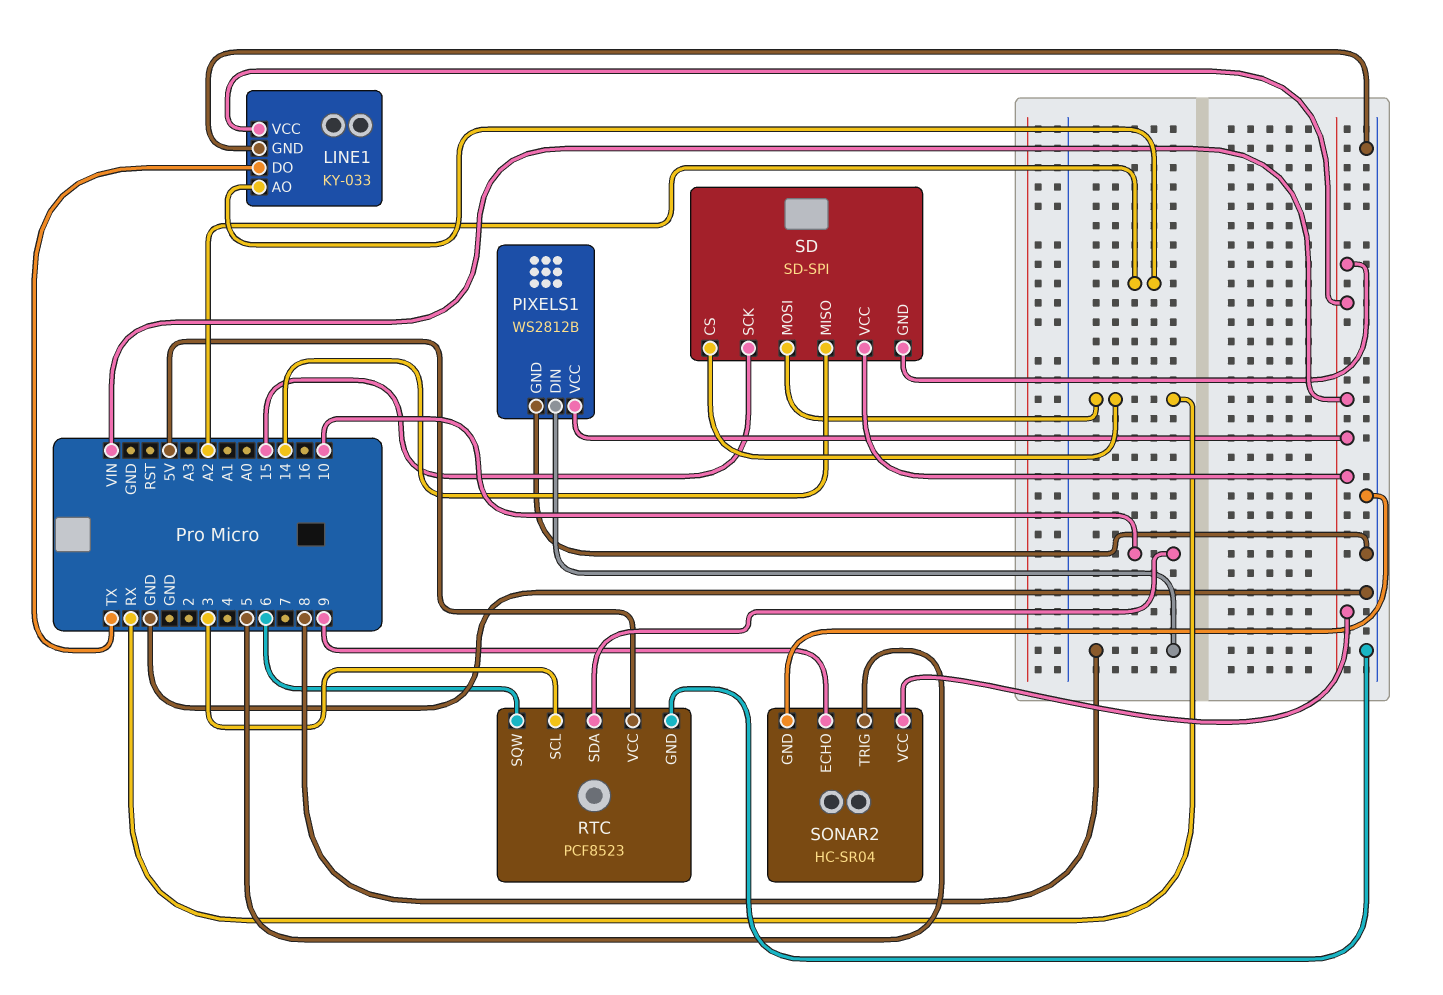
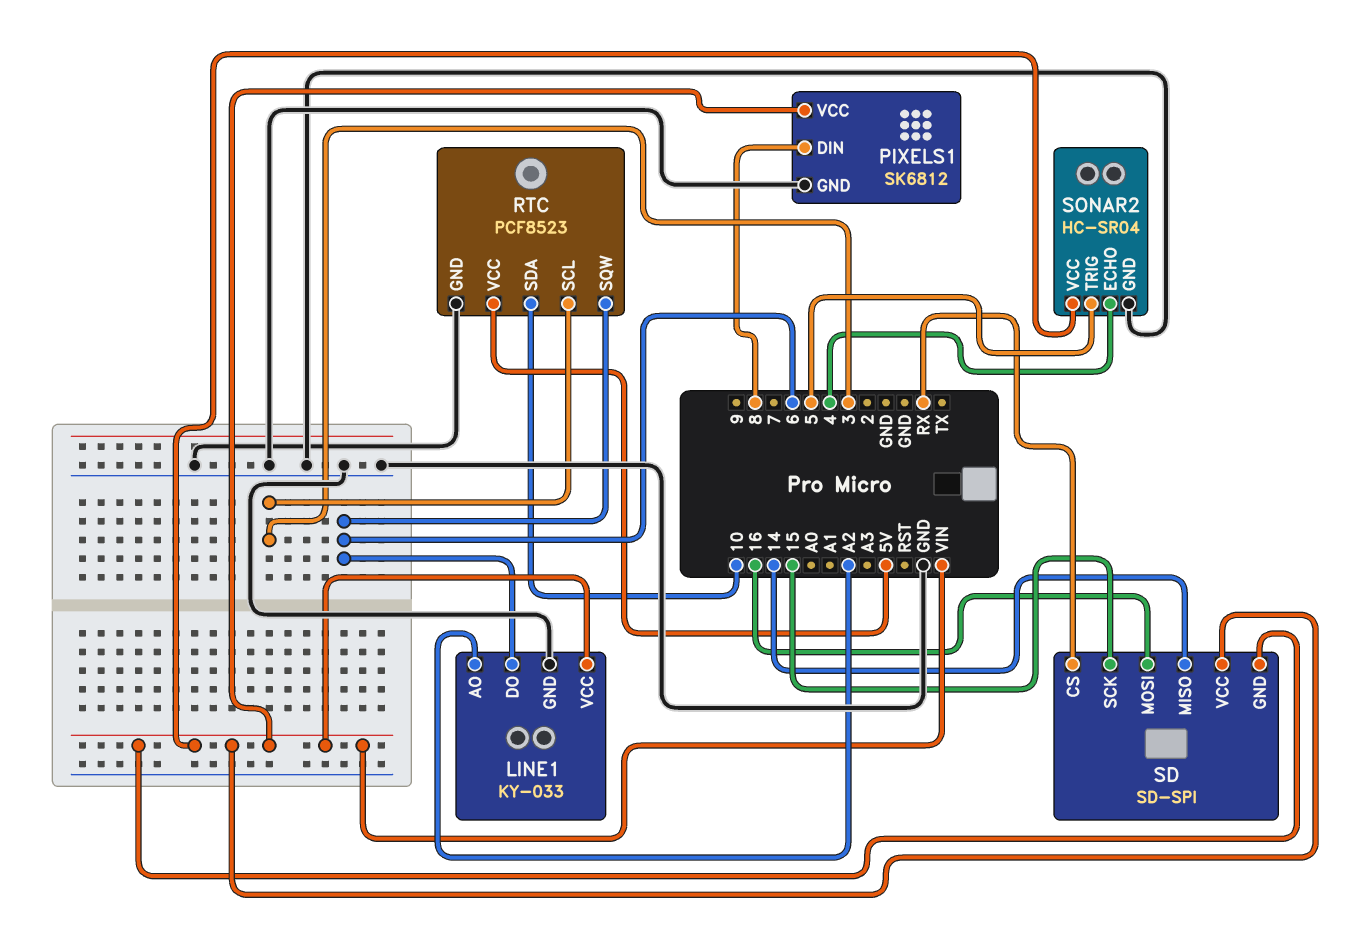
LINE1 pin DO: TX -> 6
PIXELS1: WS2812B -> SK6812
SD pin MOSI: RX -> 16
SONAR2 pin ECHO: 9 -> 4

